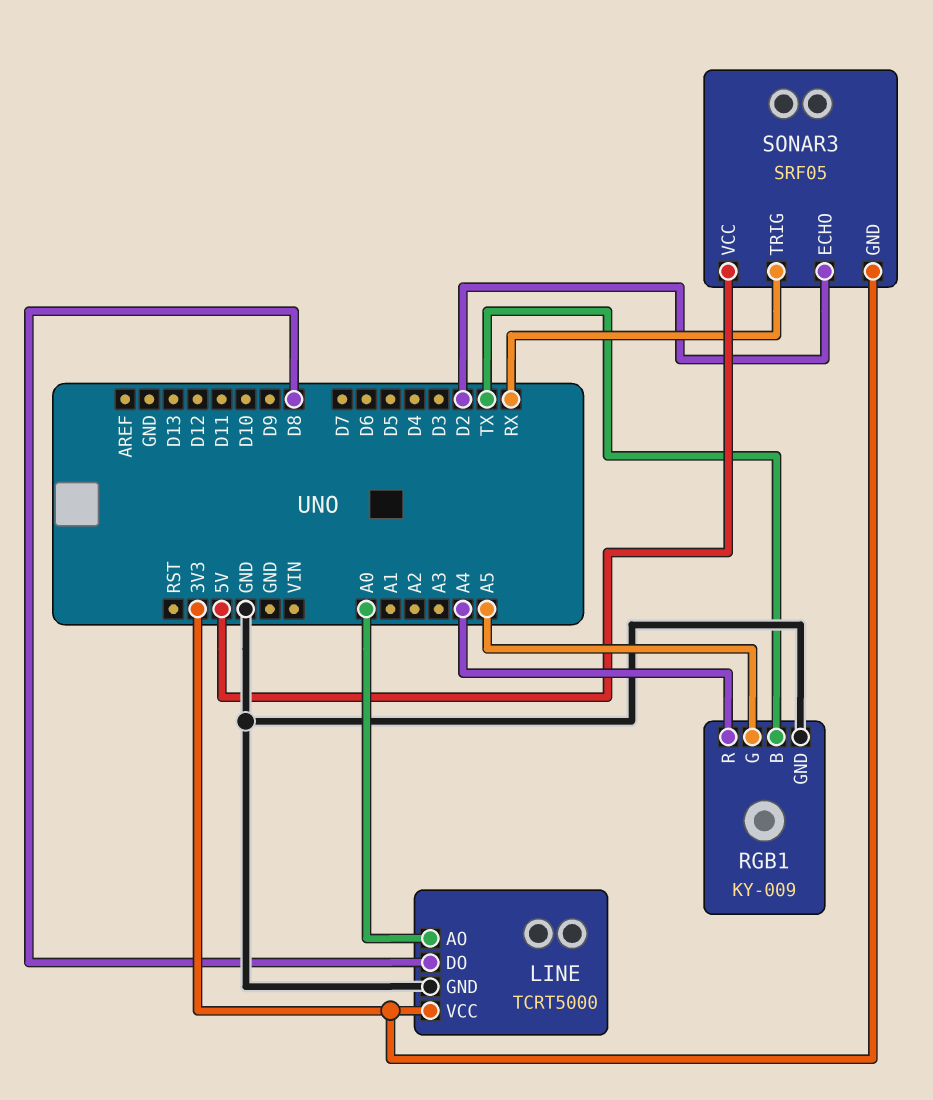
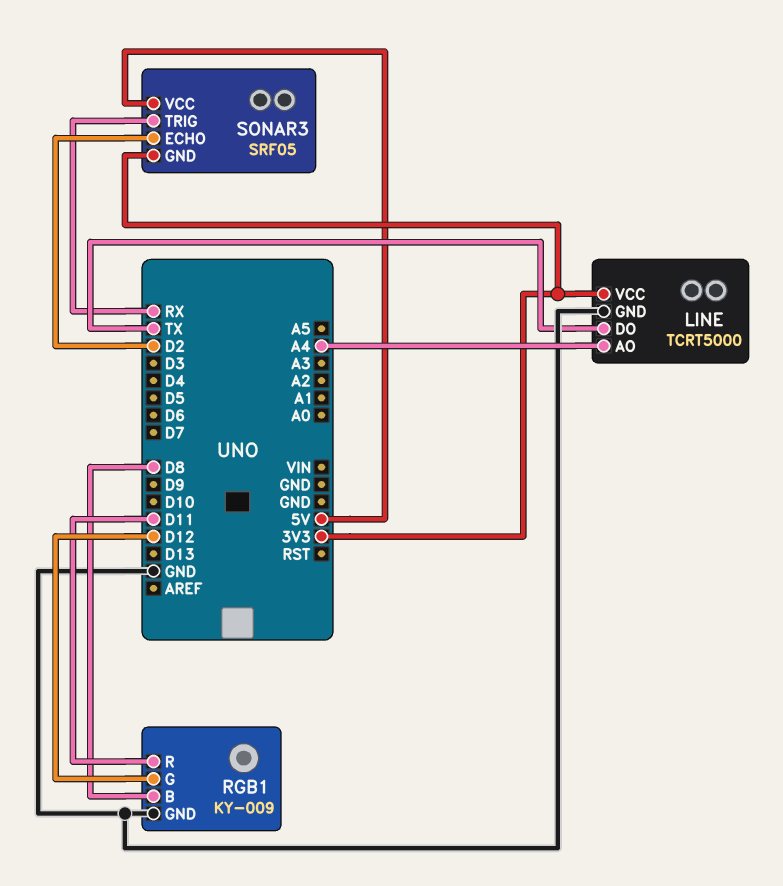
LINE pin AO: A0 -> A4
LINE pin DO: D8 -> TX
RGB1 pin B: TX -> D8
RGB1 pin G: A5 -> D12
RGB1 pin R: A4 -> D11

